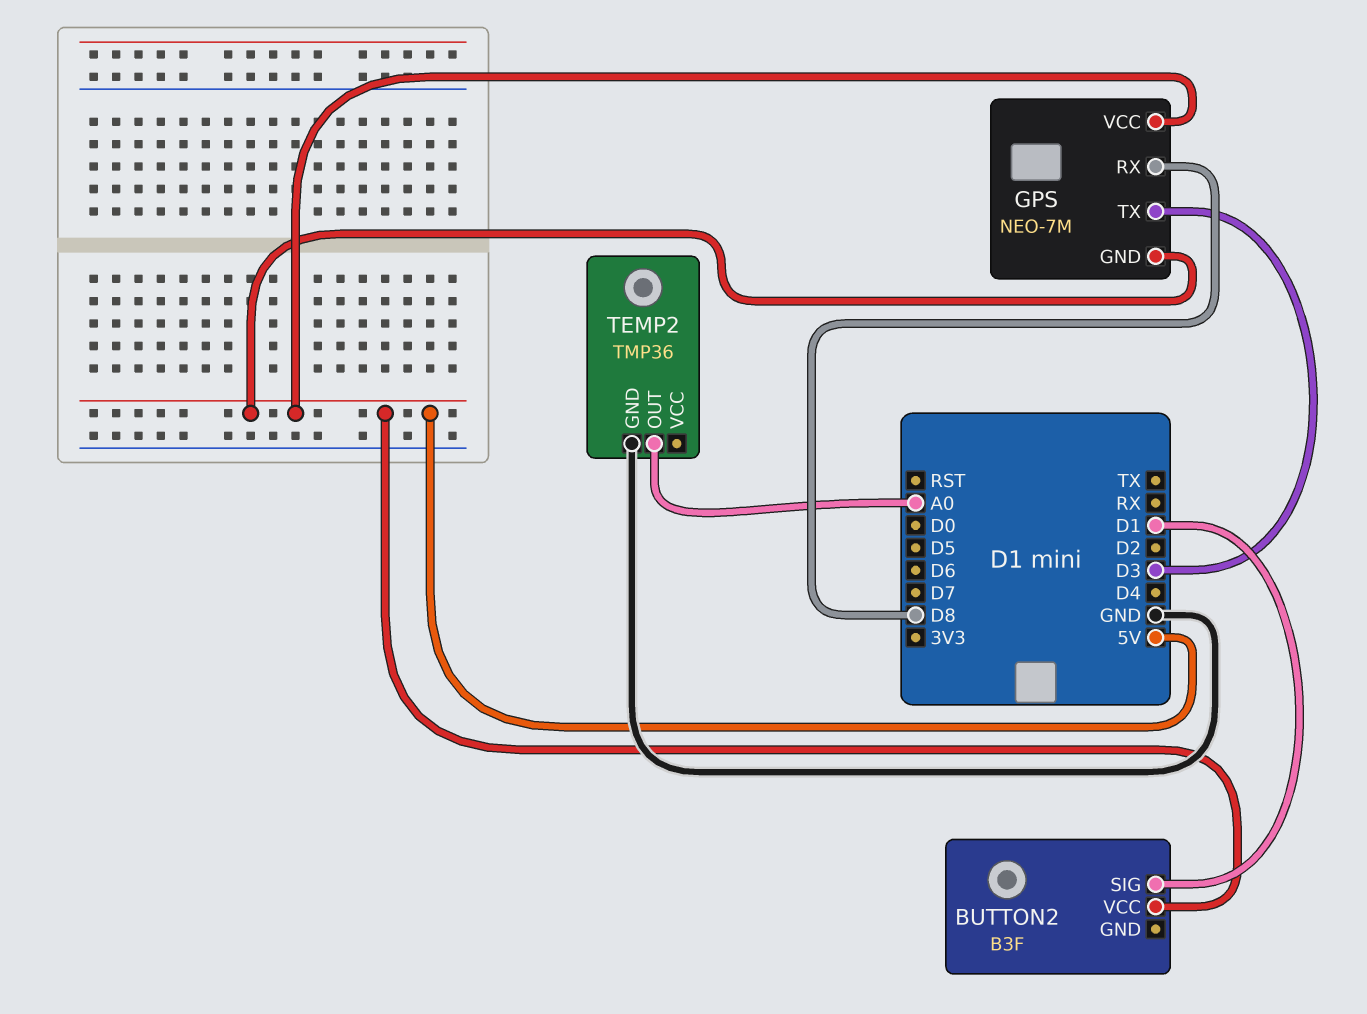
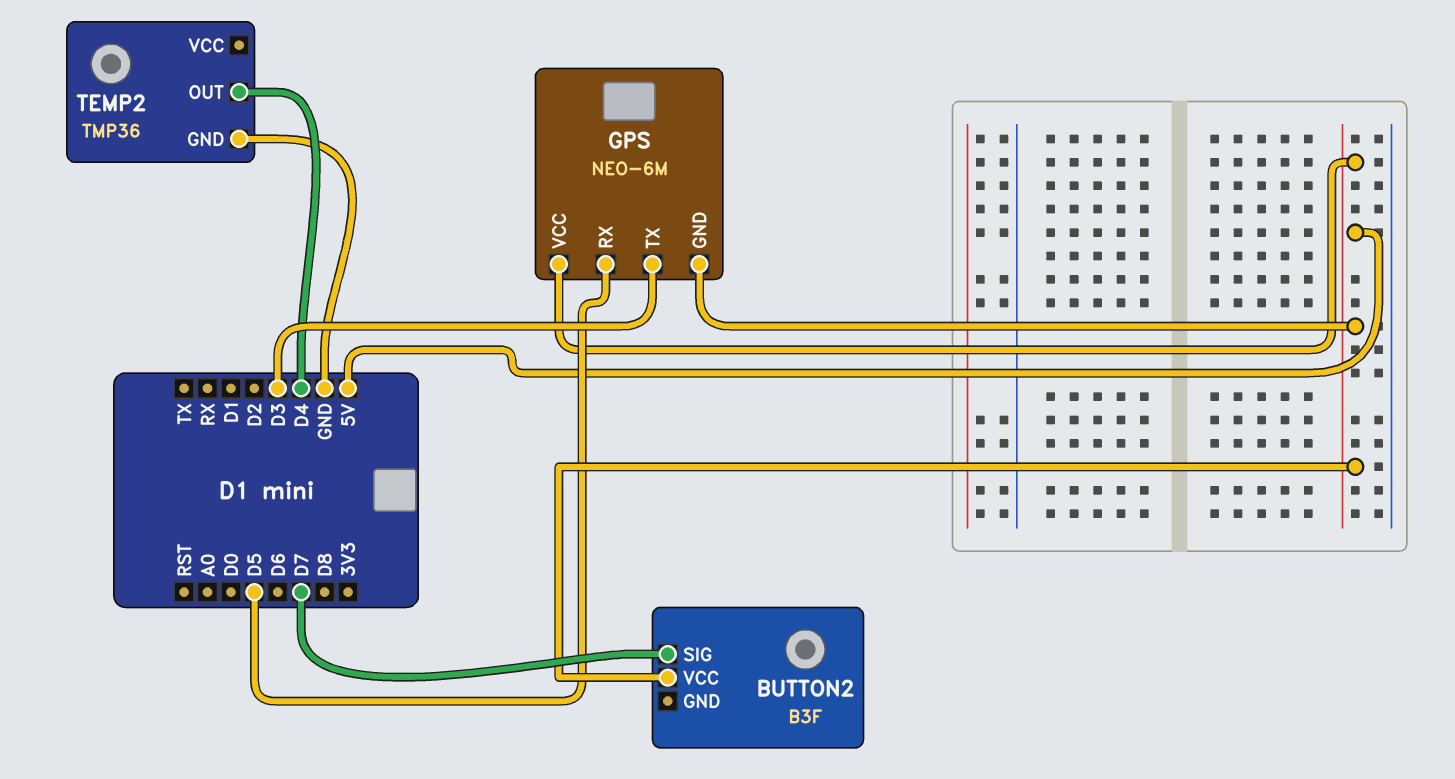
BUTTON2 pin SIG: D1 -> D7
GPS: NEO-7M -> NEO-6M
GPS pin RX: D8 -> D5
TEMP2 pin OUT: A0 -> D4

